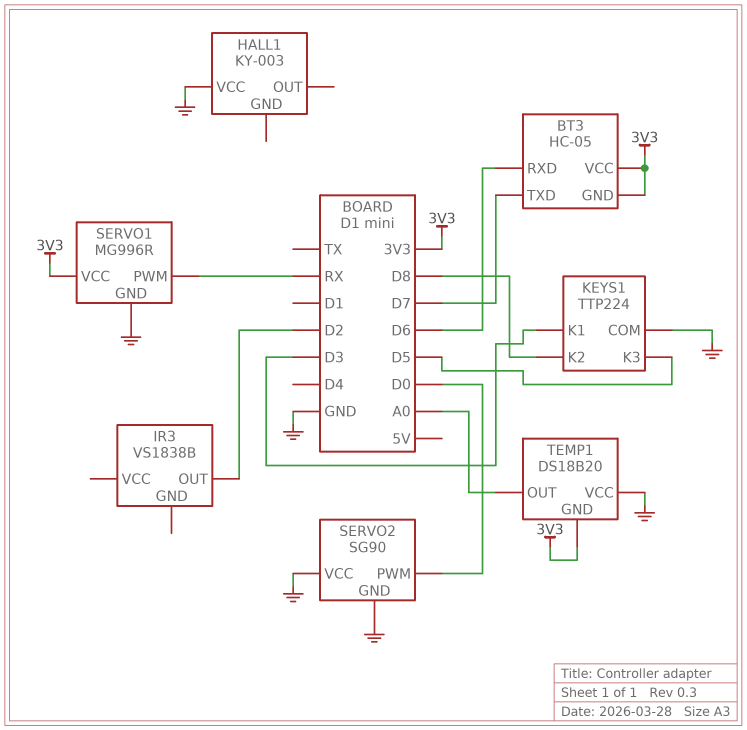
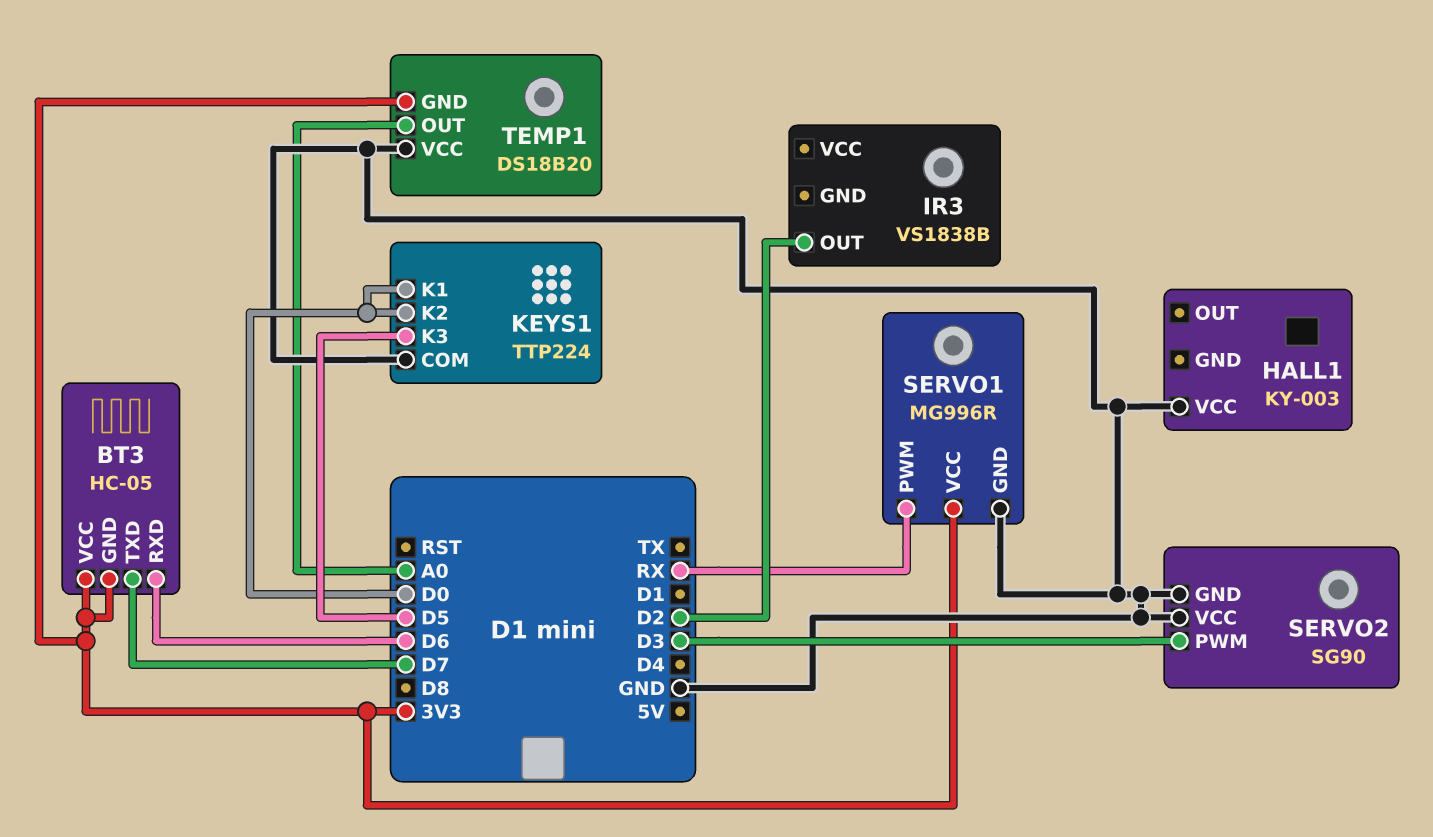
KEYS1 pin K1: D3 -> D0
KEYS1 pin K2: D8 -> D0
SERVO2 pin PWM: D0 -> D3

